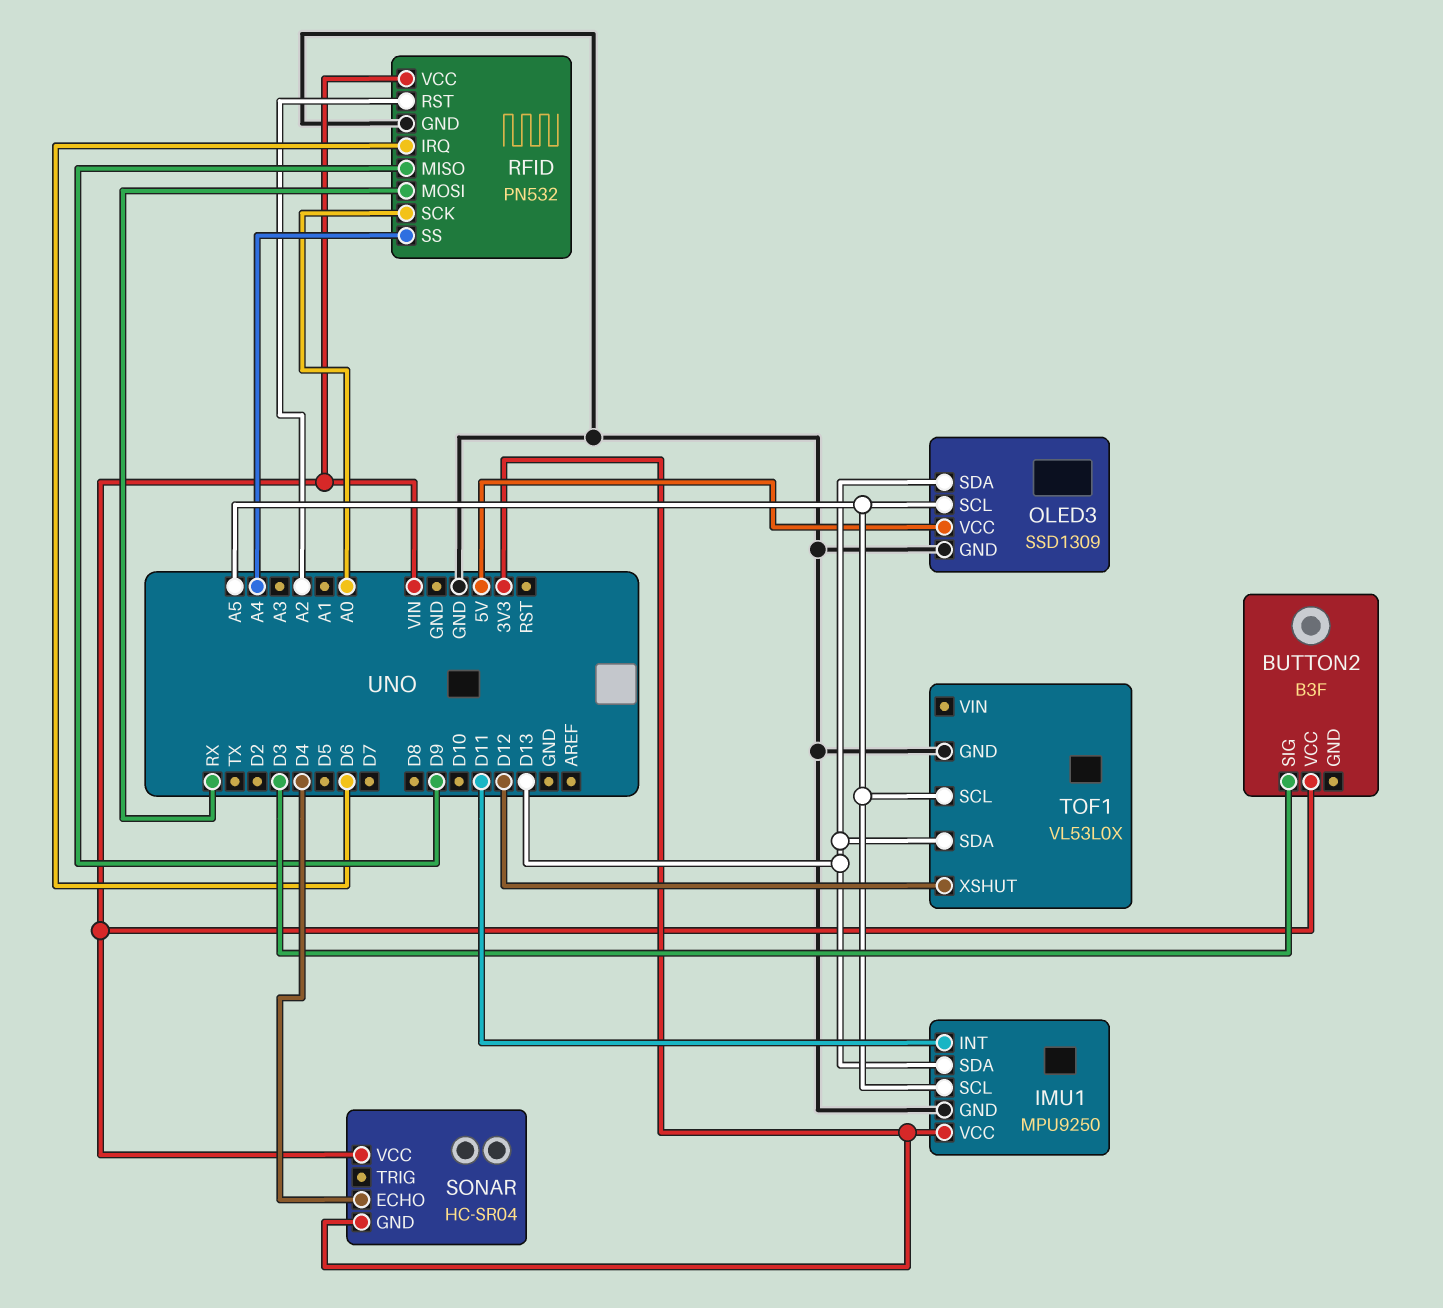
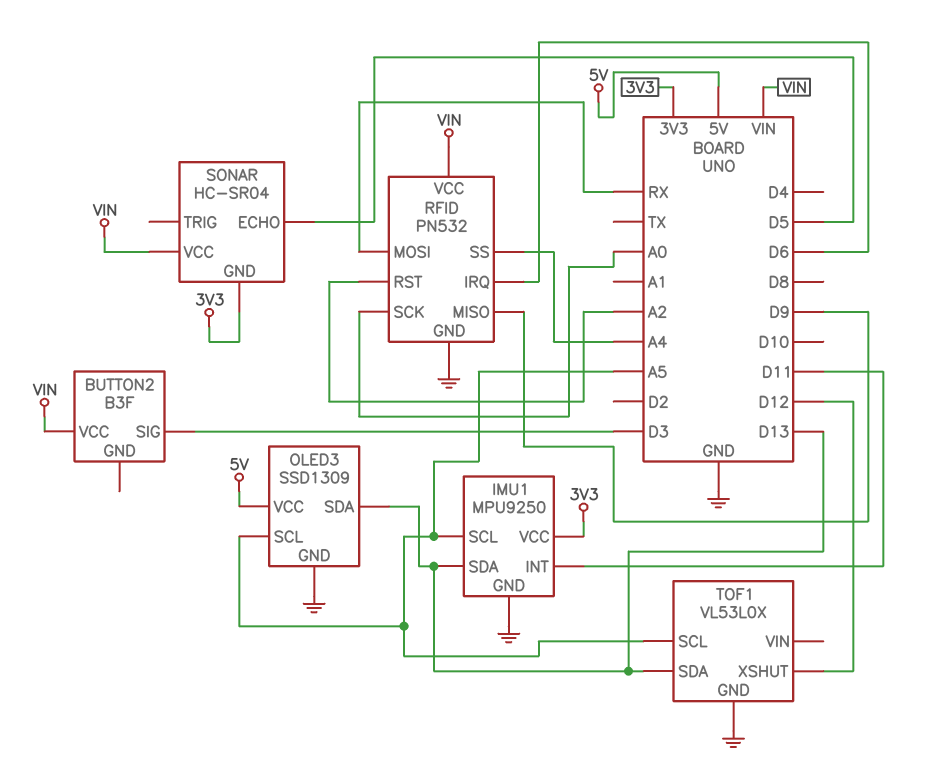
SONAR pin ECHO: D4 -> D5

